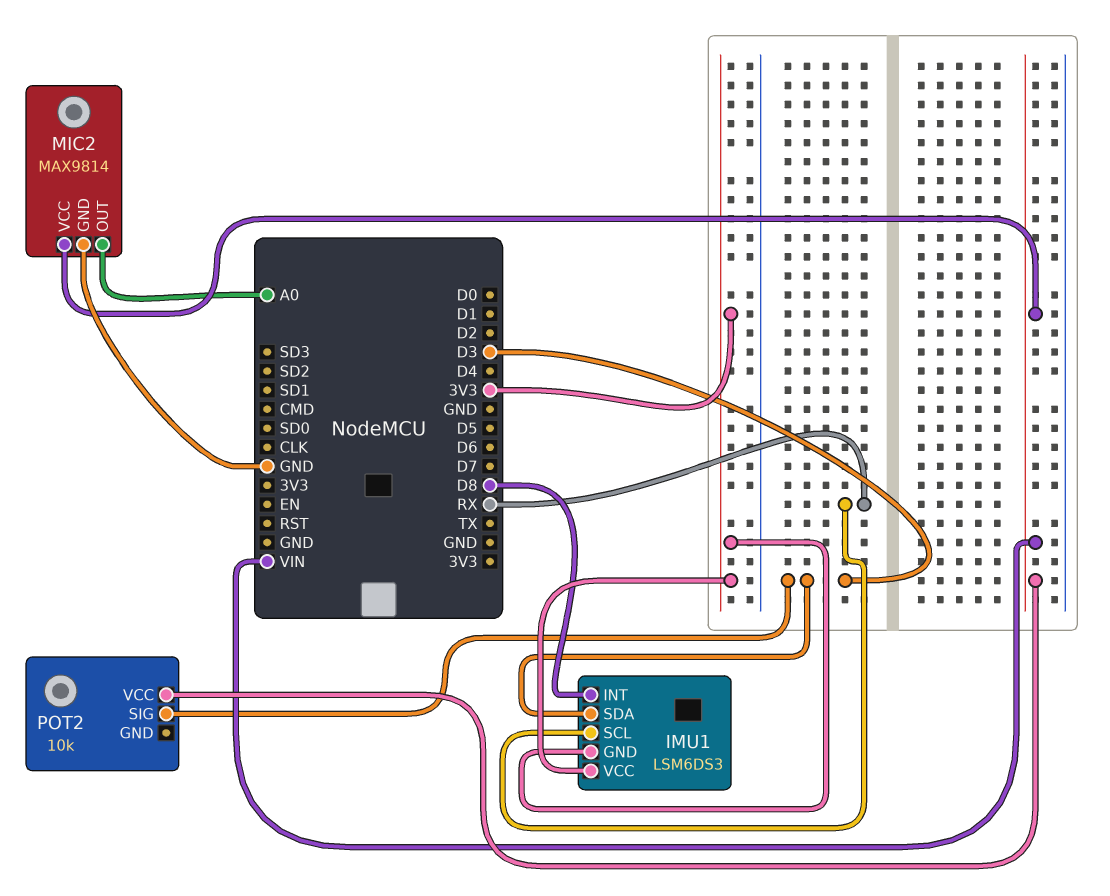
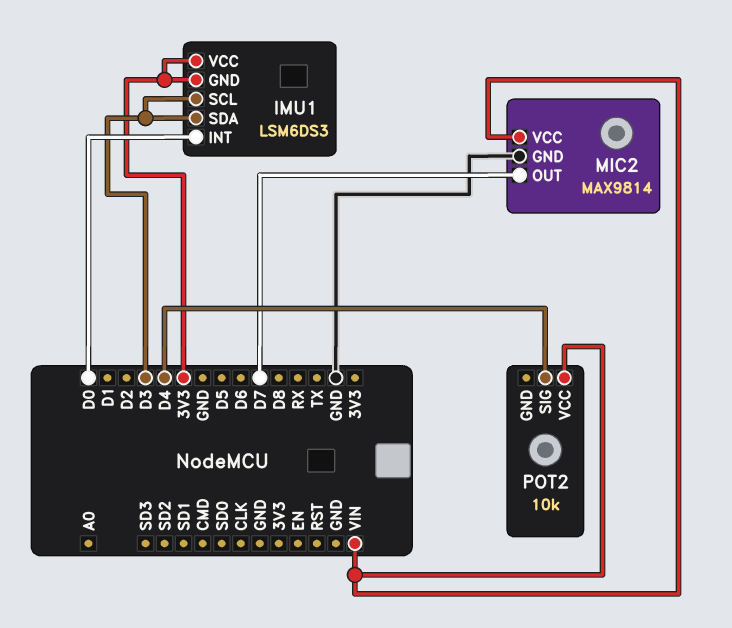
IMU1 pin INT: D8 -> D0
IMU1 pin SCL: RX -> D3
MIC2 pin OUT: A0 -> D7
POT2 pin SIG: D3 -> D4

